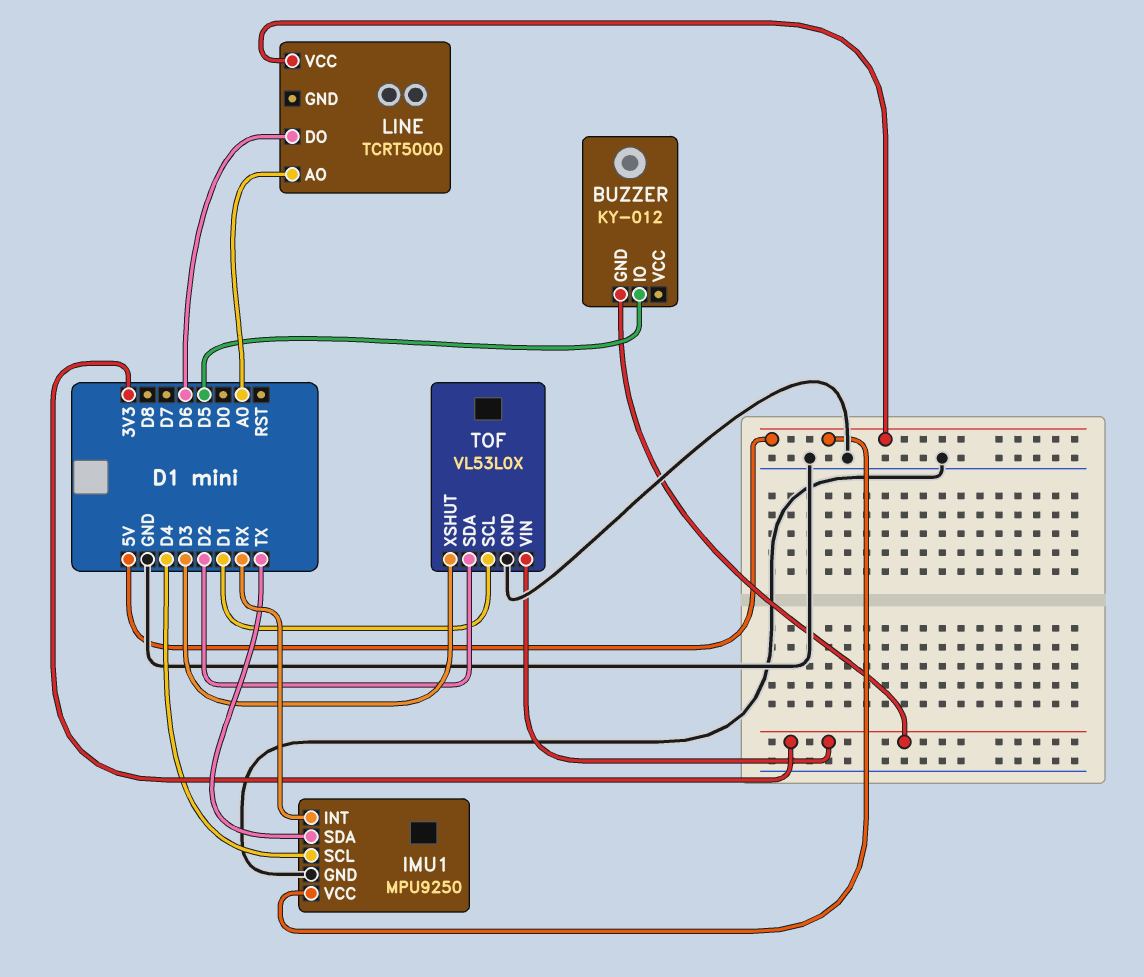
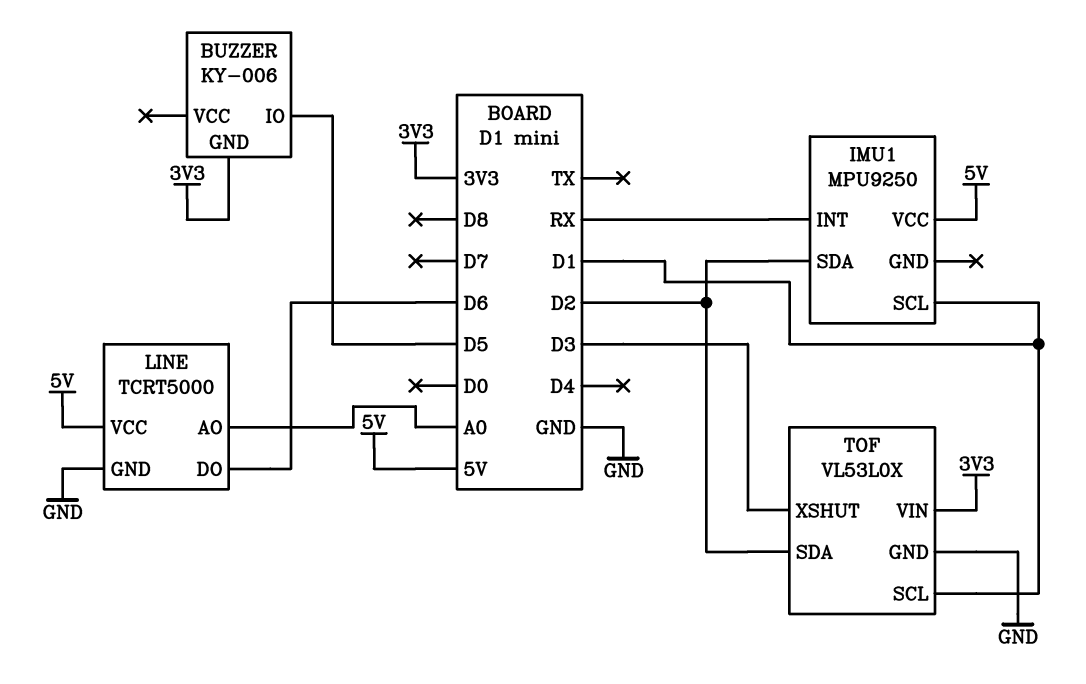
BUZZER: KY-012 -> KY-006
IMU1 pin GND: GND -> none
IMU1 pin SCL: D4 -> D1
IMU1 pin SDA: TX -> D2
LINE pin GND: none -> GND

